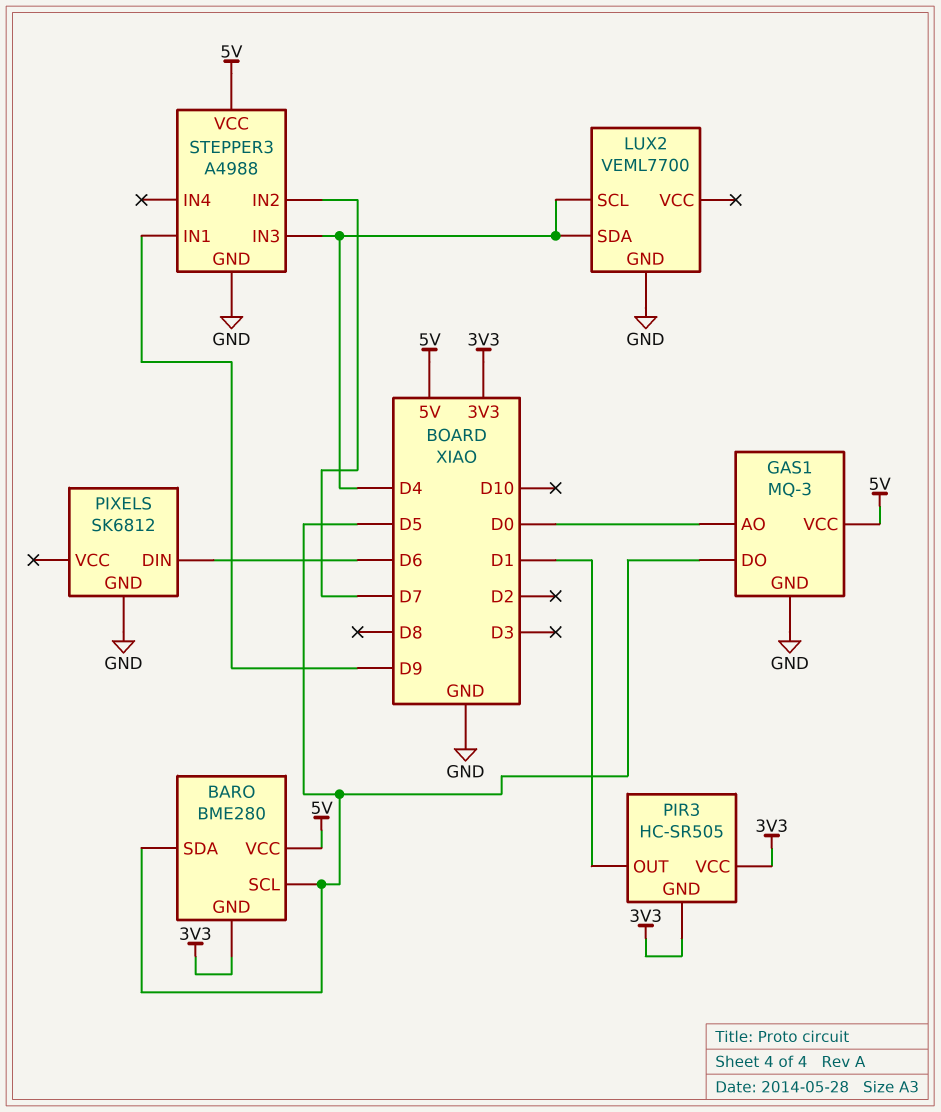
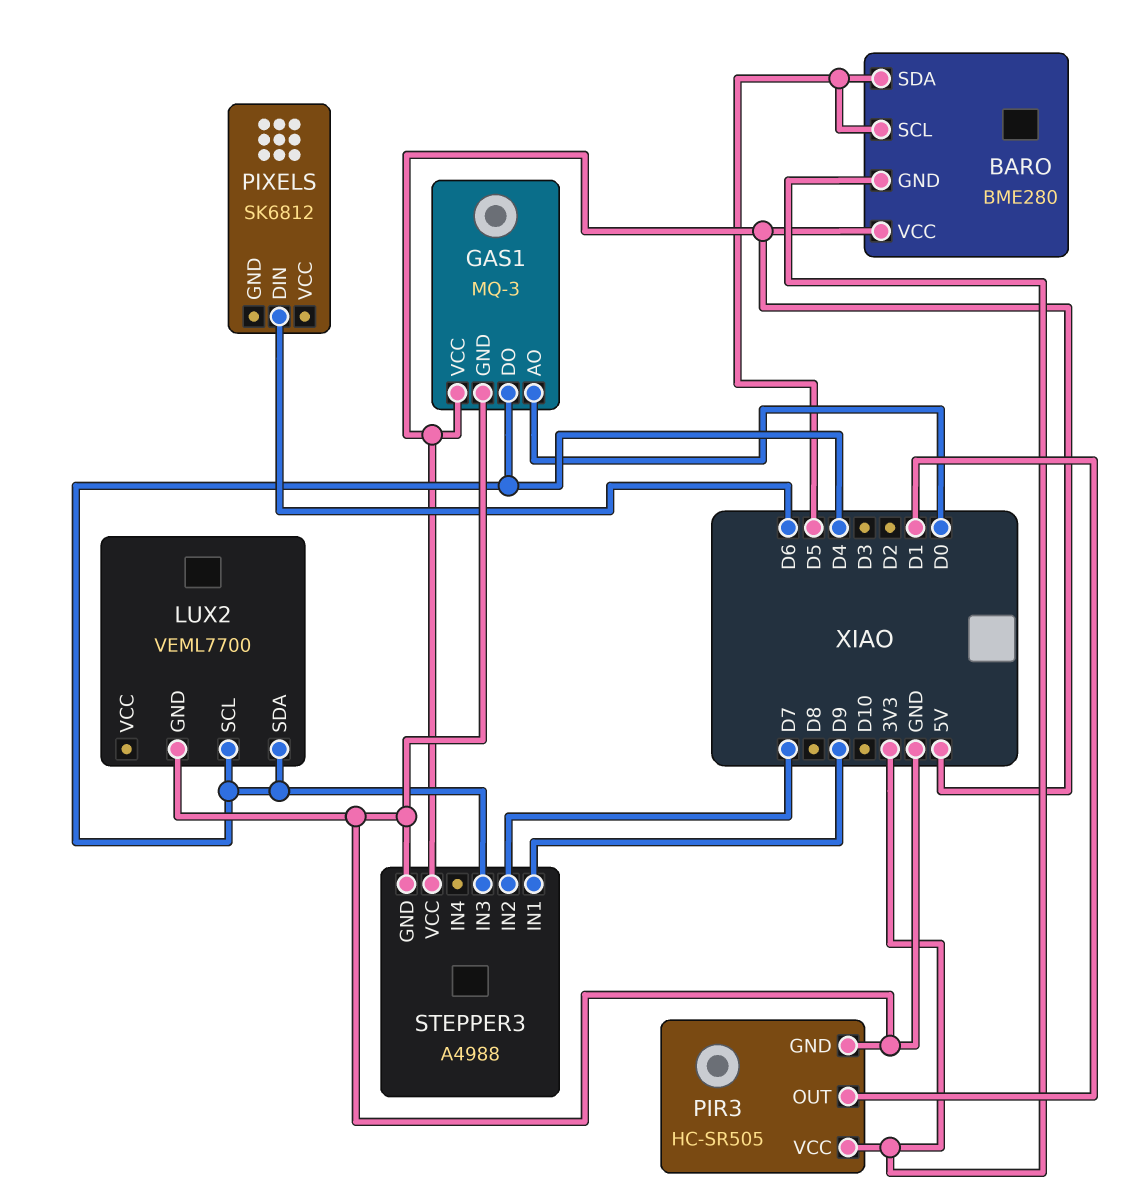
GAS1 pin DO: D5 -> D4
PIR3 pin GND: 3V3 -> GND
PIXELS pin GND: GND -> none

